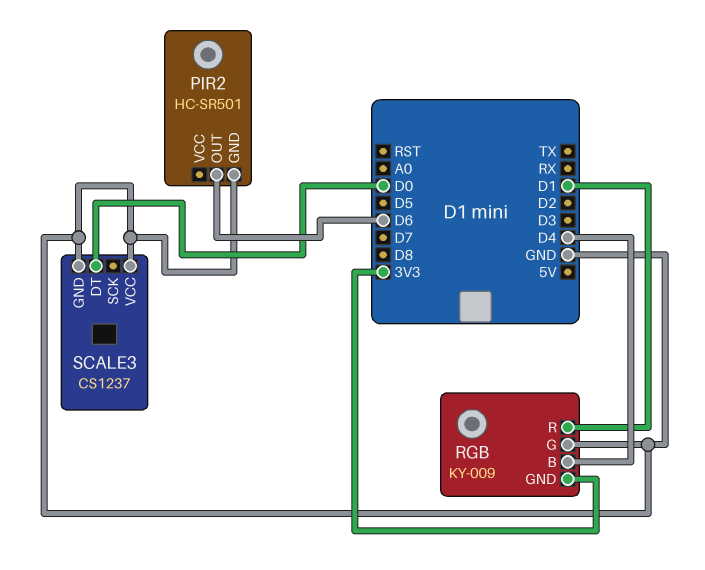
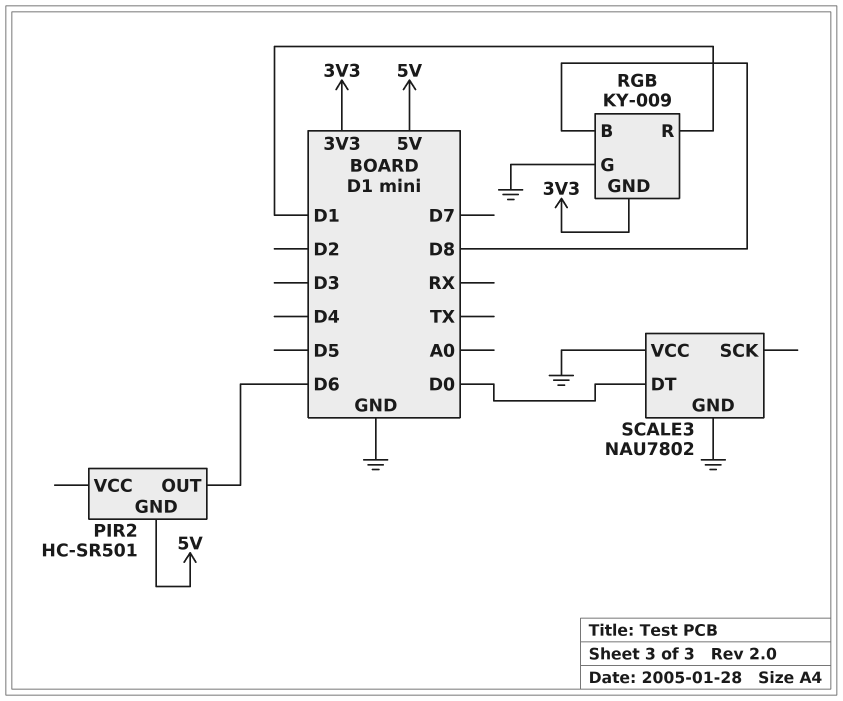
PIR2 pin GND: GND -> 5V
RGB pin B: D4 -> D8
SCALE3: CS1237 -> NAU7802

